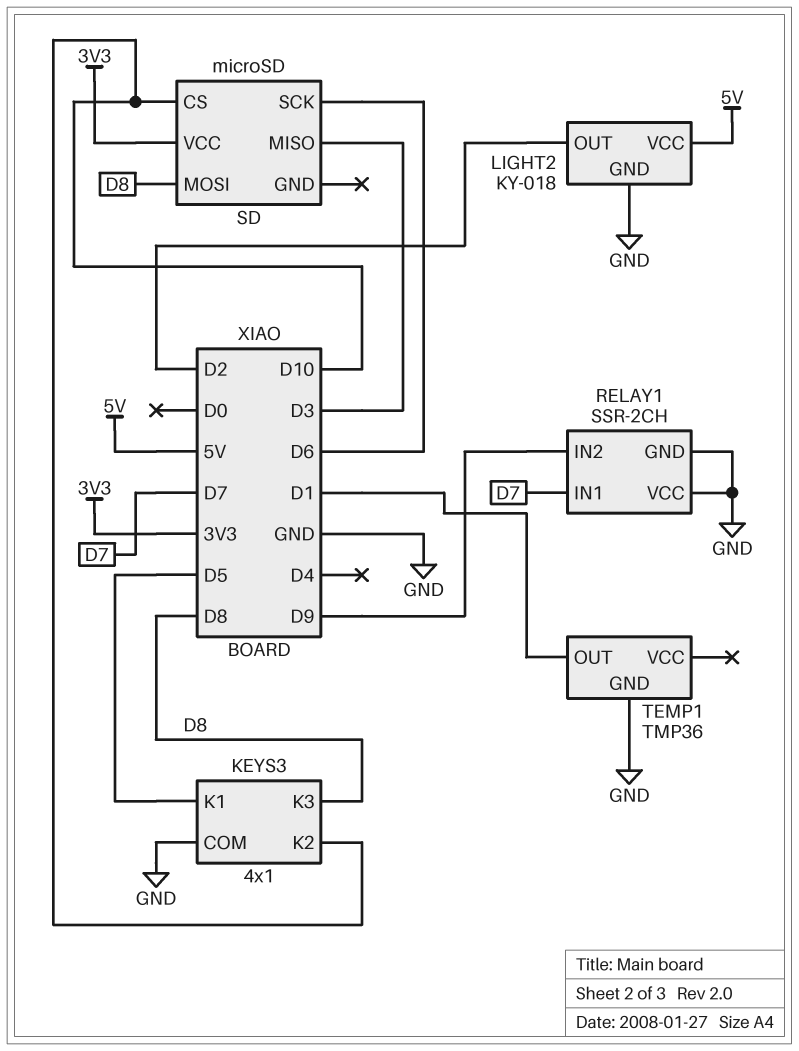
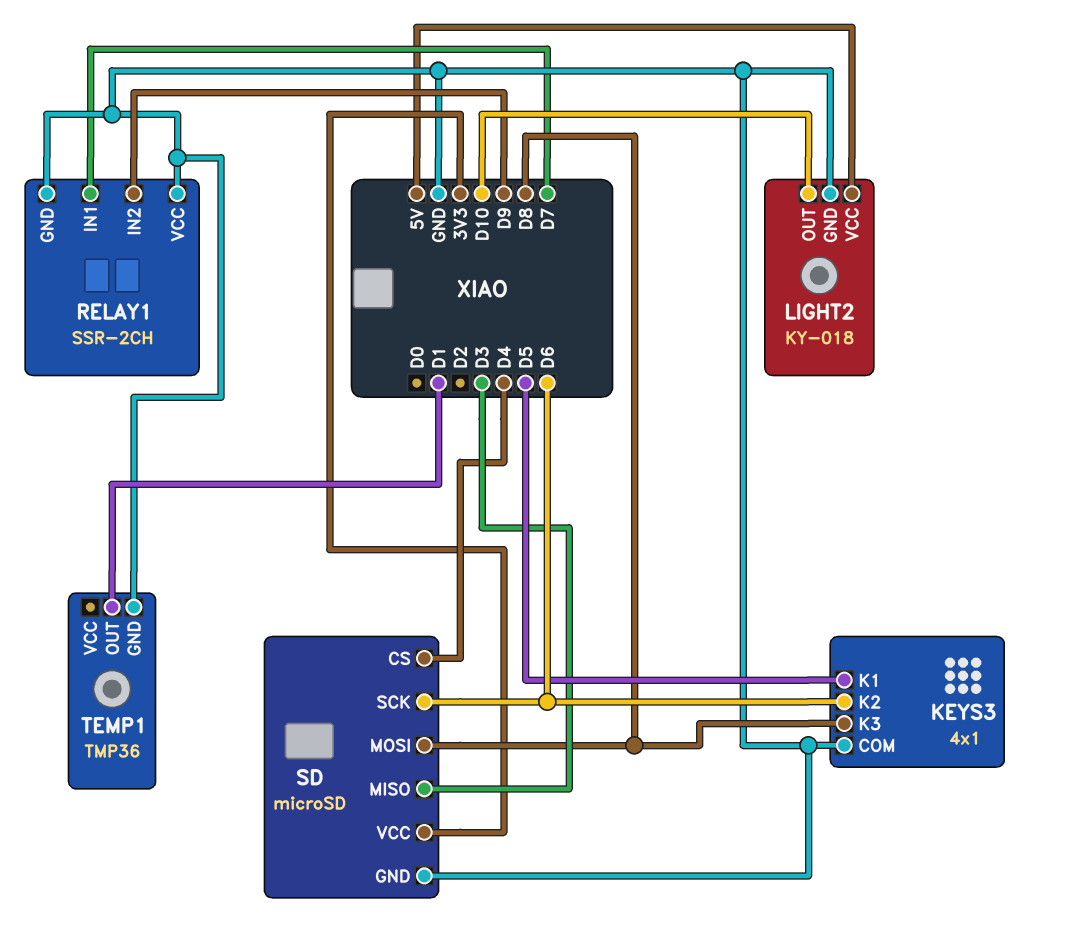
KEYS3 pin K2: D10 -> D6
LIGHT2 pin OUT: D2 -> D10
SD pin CS: D10 -> D4
SD pin GND: none -> GND

